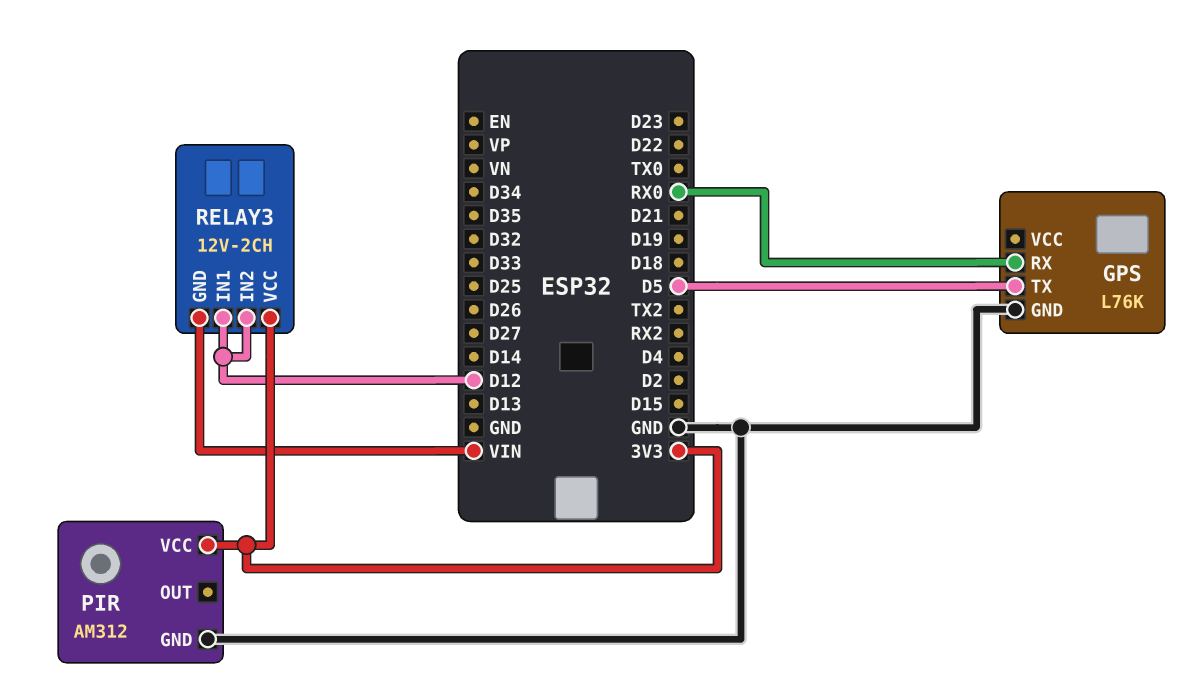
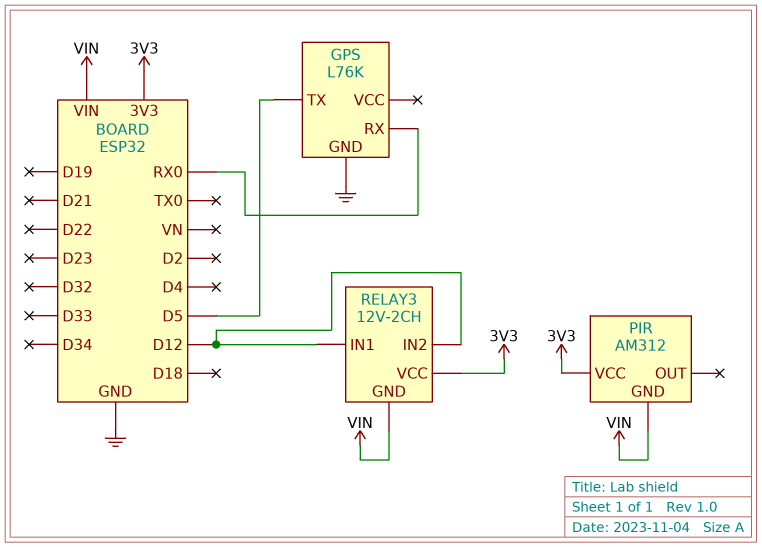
PIR pin GND: GND -> VIN

